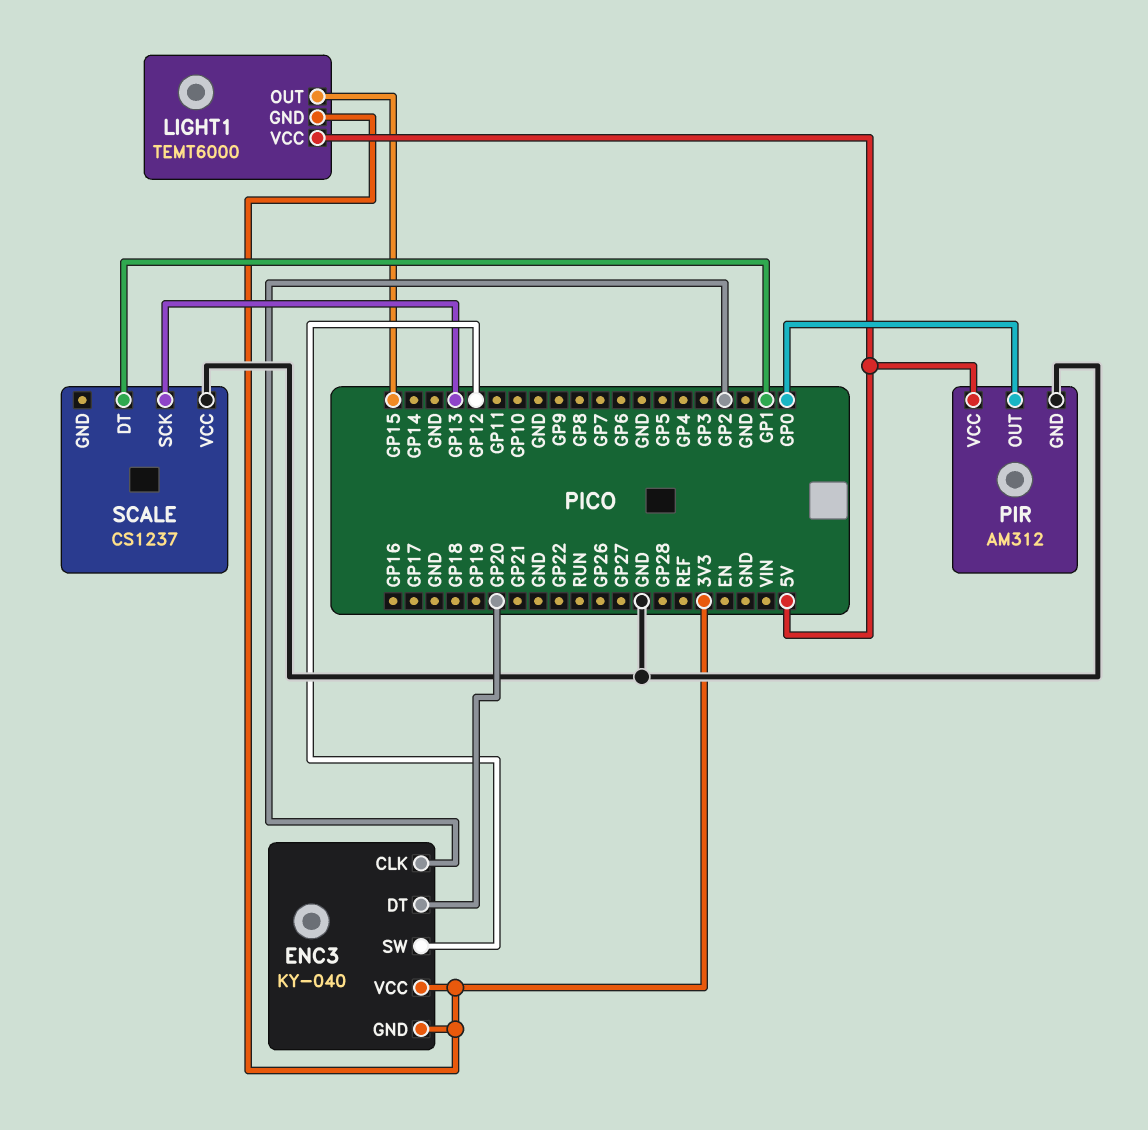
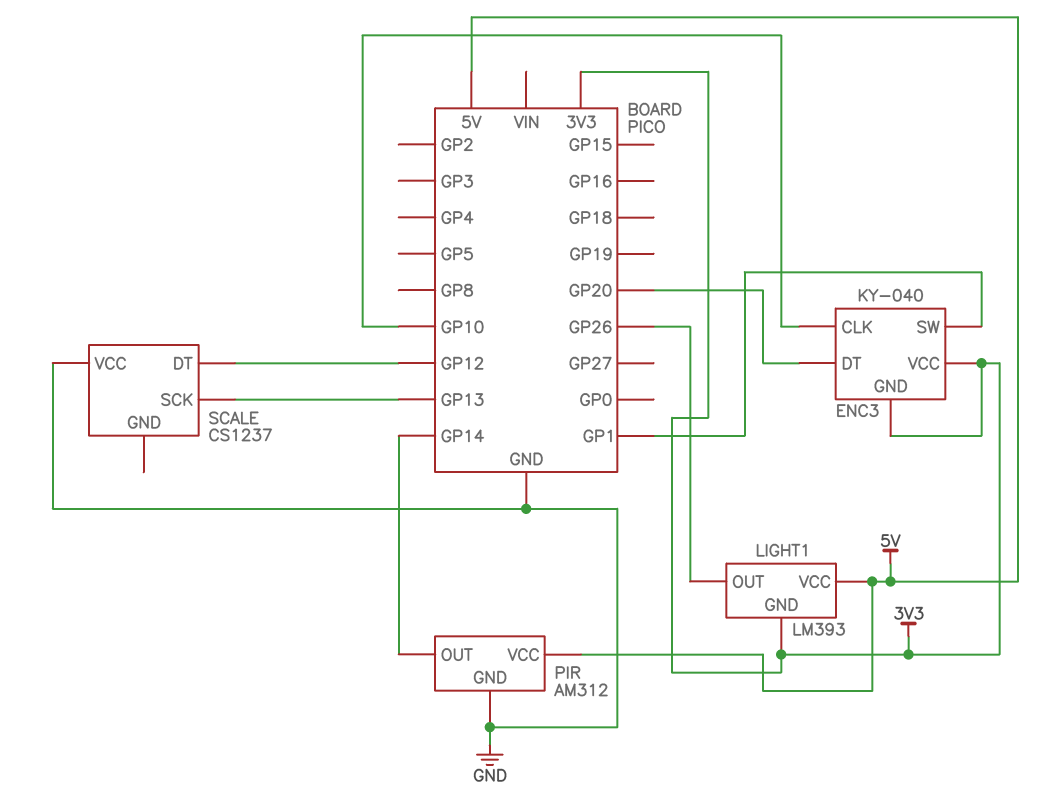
ENC3 pin CLK: GP2 -> GP10
ENC3 pin SW: GP12 -> GP1
LIGHT1: TEMT6000 -> LM393
LIGHT1 pin OUT: GP15 -> GP26
PIR pin OUT: GP0 -> GP14
SCALE pin DT: GP1 -> GP12

